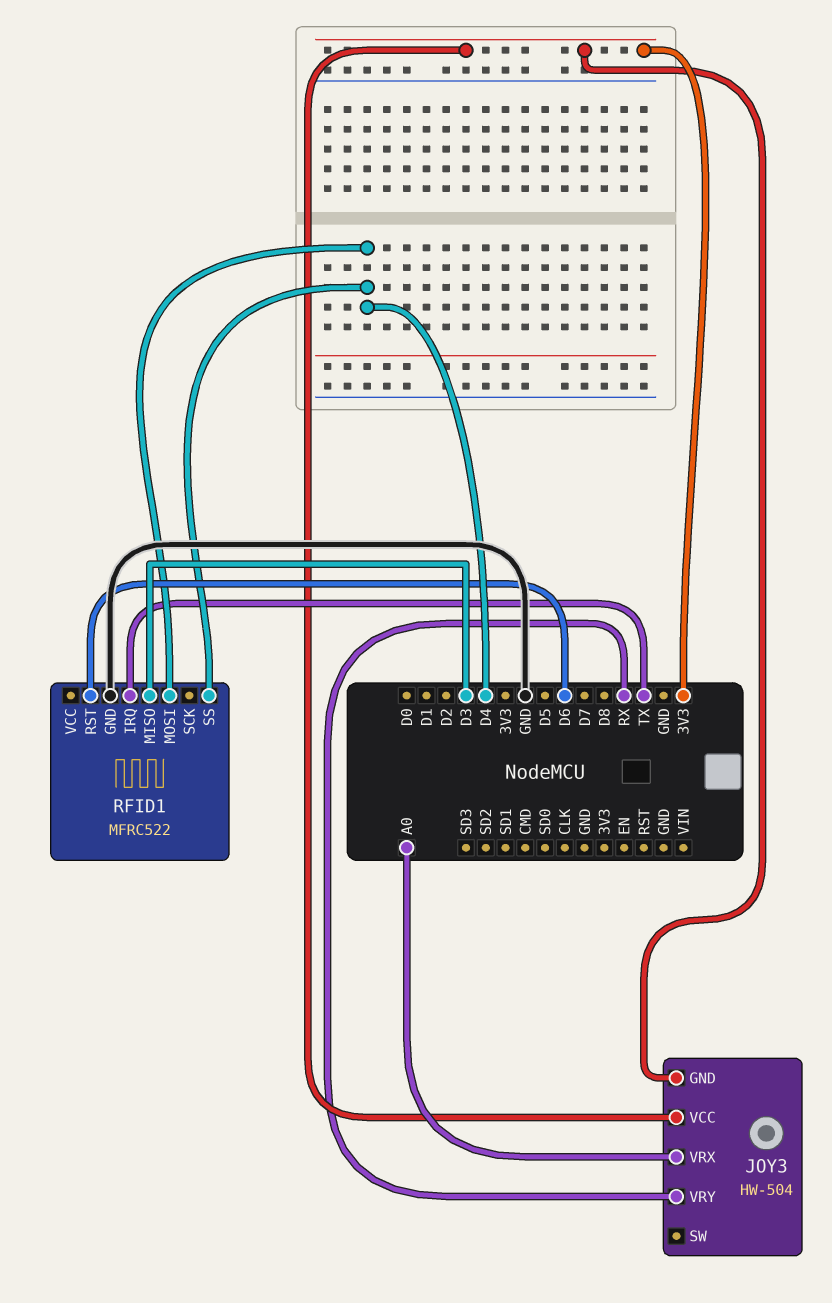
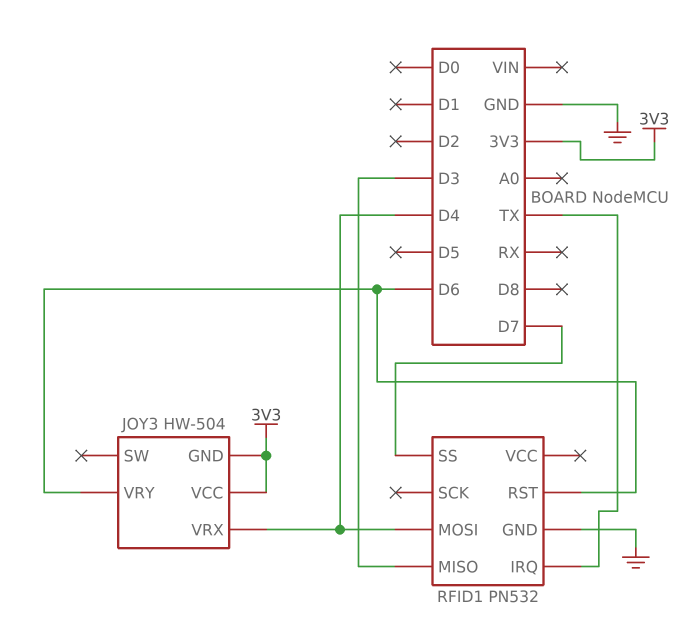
JOY3 pin VRX: A0 -> D4
JOY3 pin VRY: RX -> D6
RFID1: MFRC522 -> PN532
RFID1 pin SS: D4 -> D7

